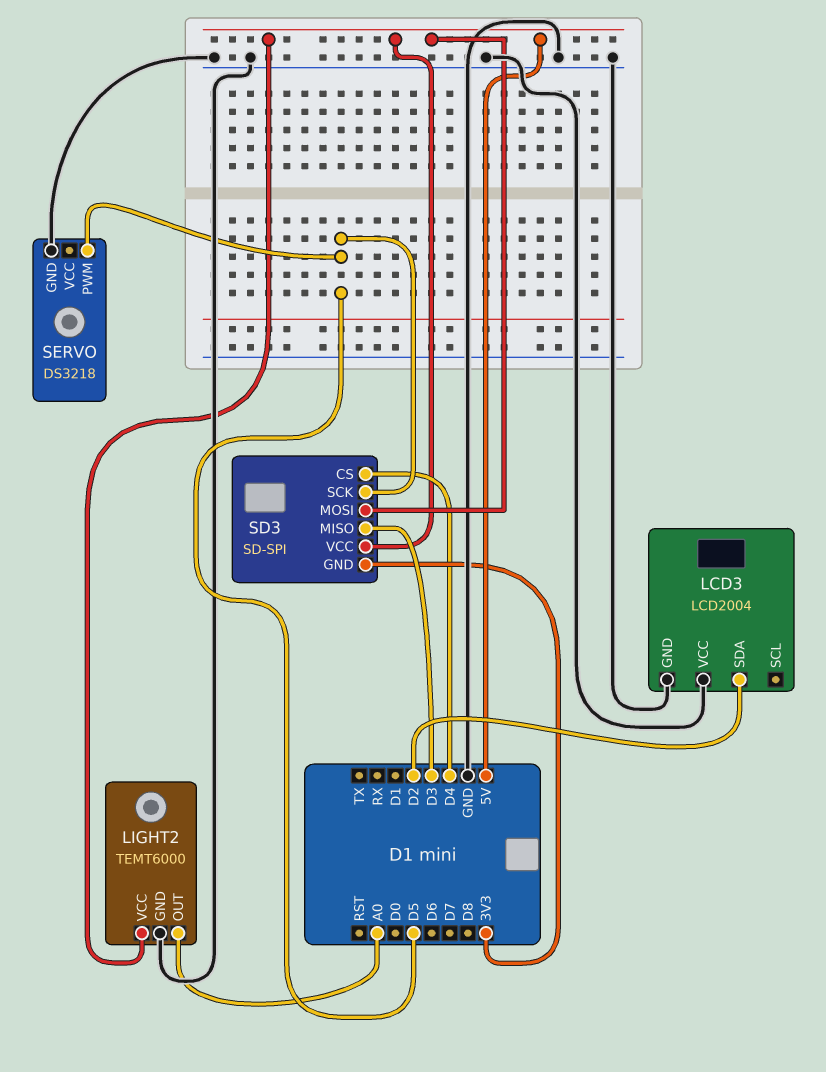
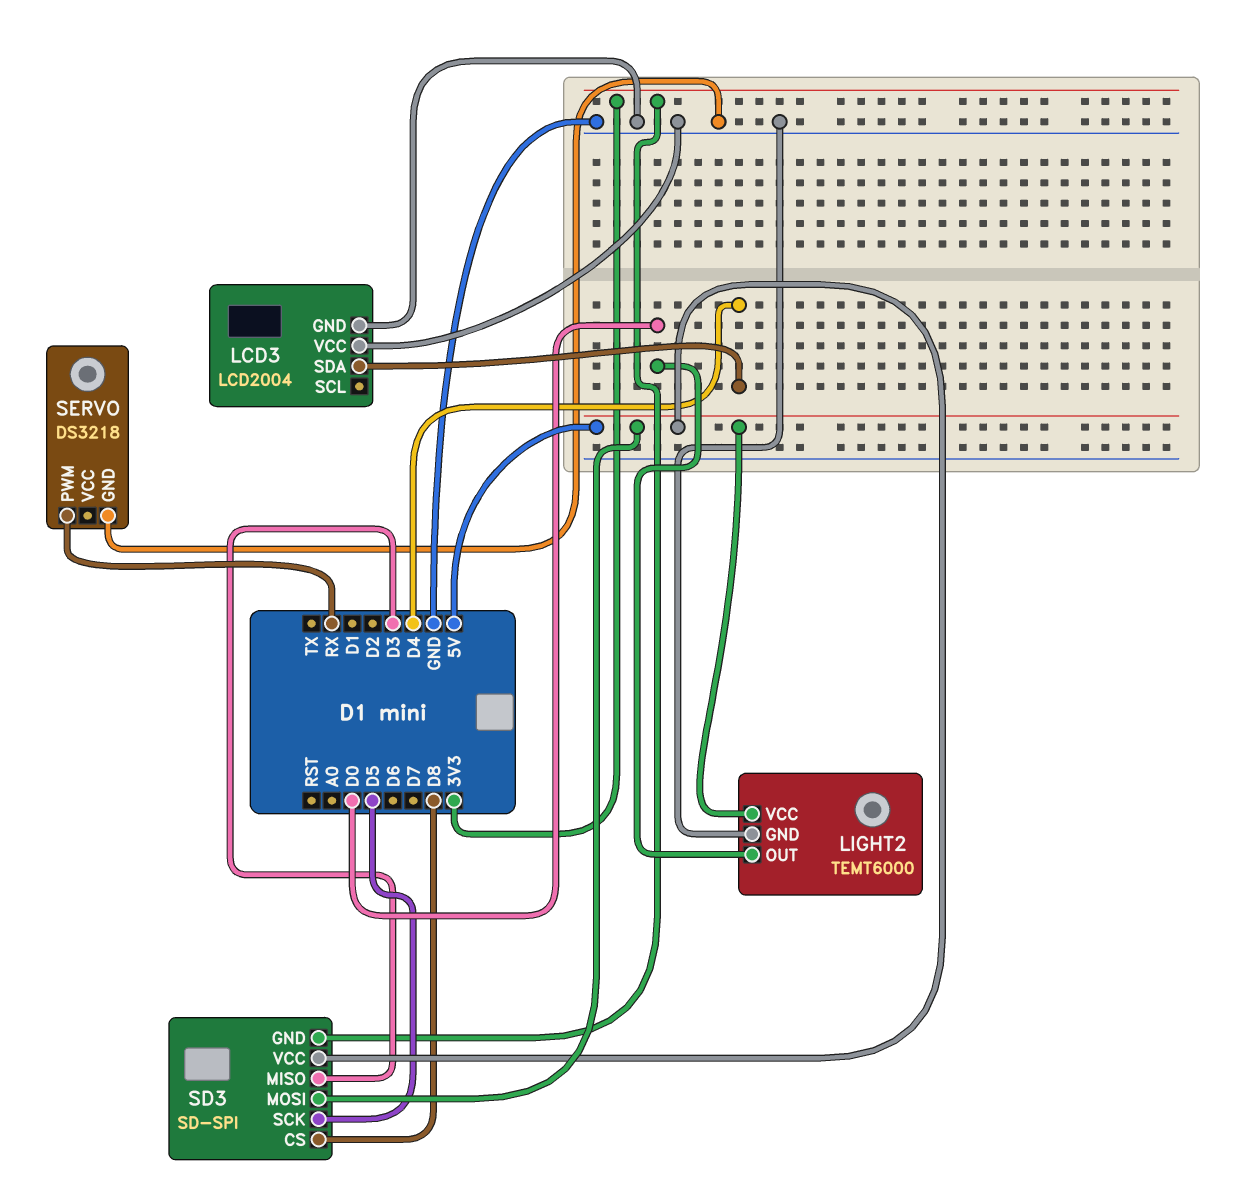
LCD3 pin SDA: D2 -> D4
LIGHT2 pin OUT: A0 -> D0
SD3 pin CS: D4 -> D8
SERVO pin PWM: D5 -> RX

